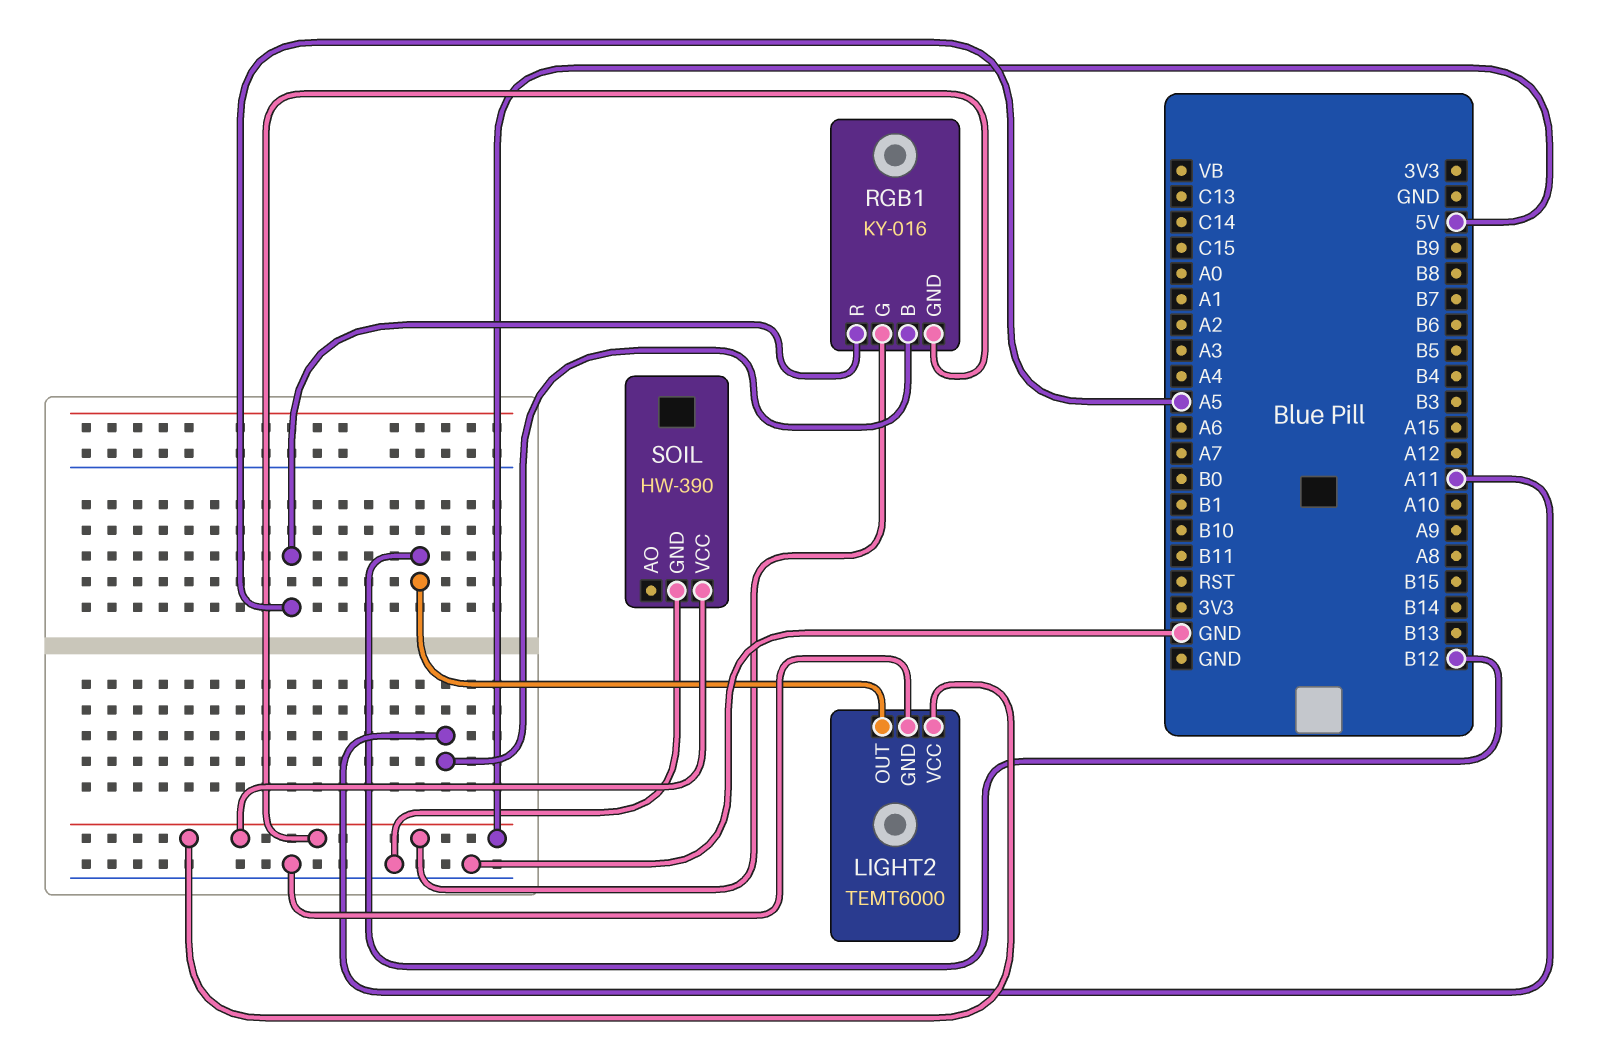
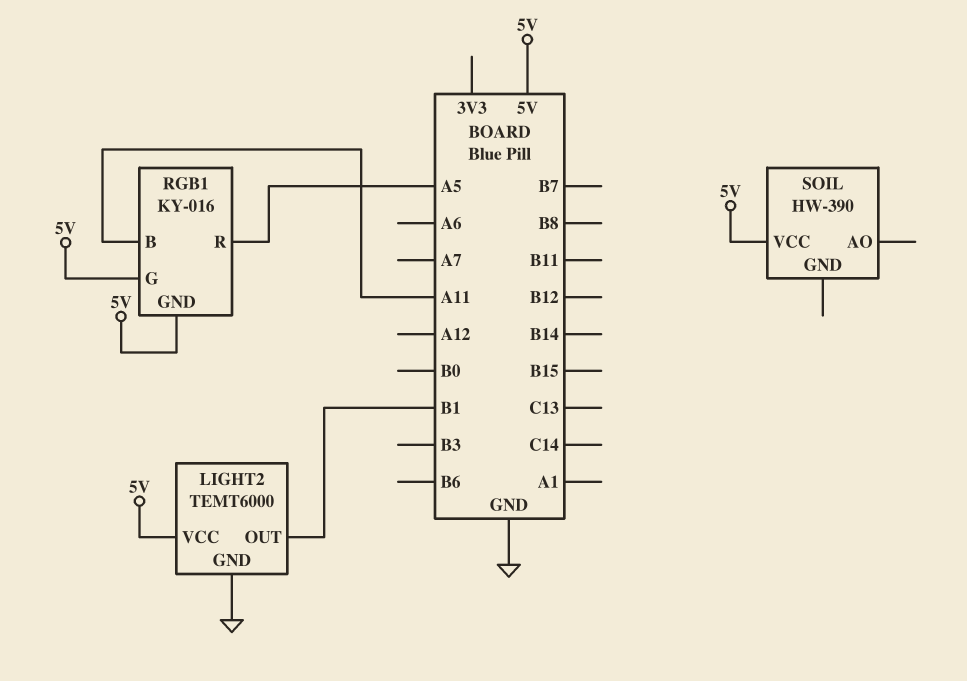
LIGHT2 pin OUT: B12 -> B1
SOIL pin GND: GND -> none

